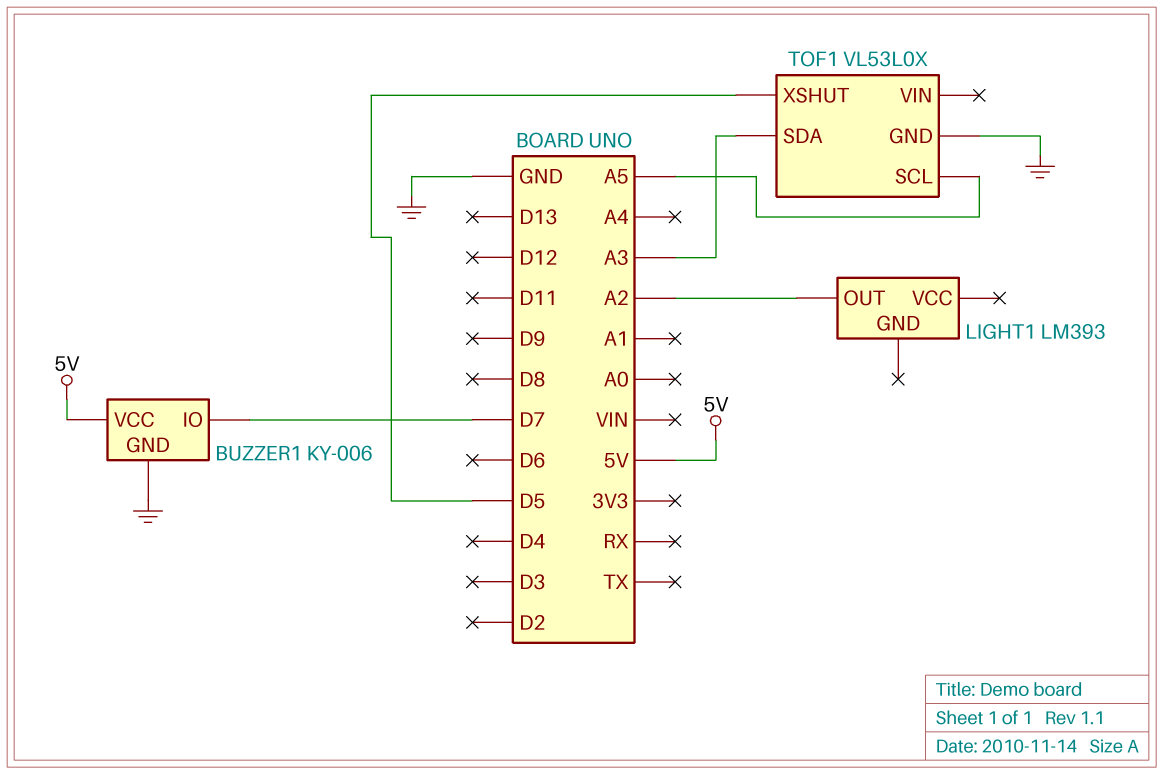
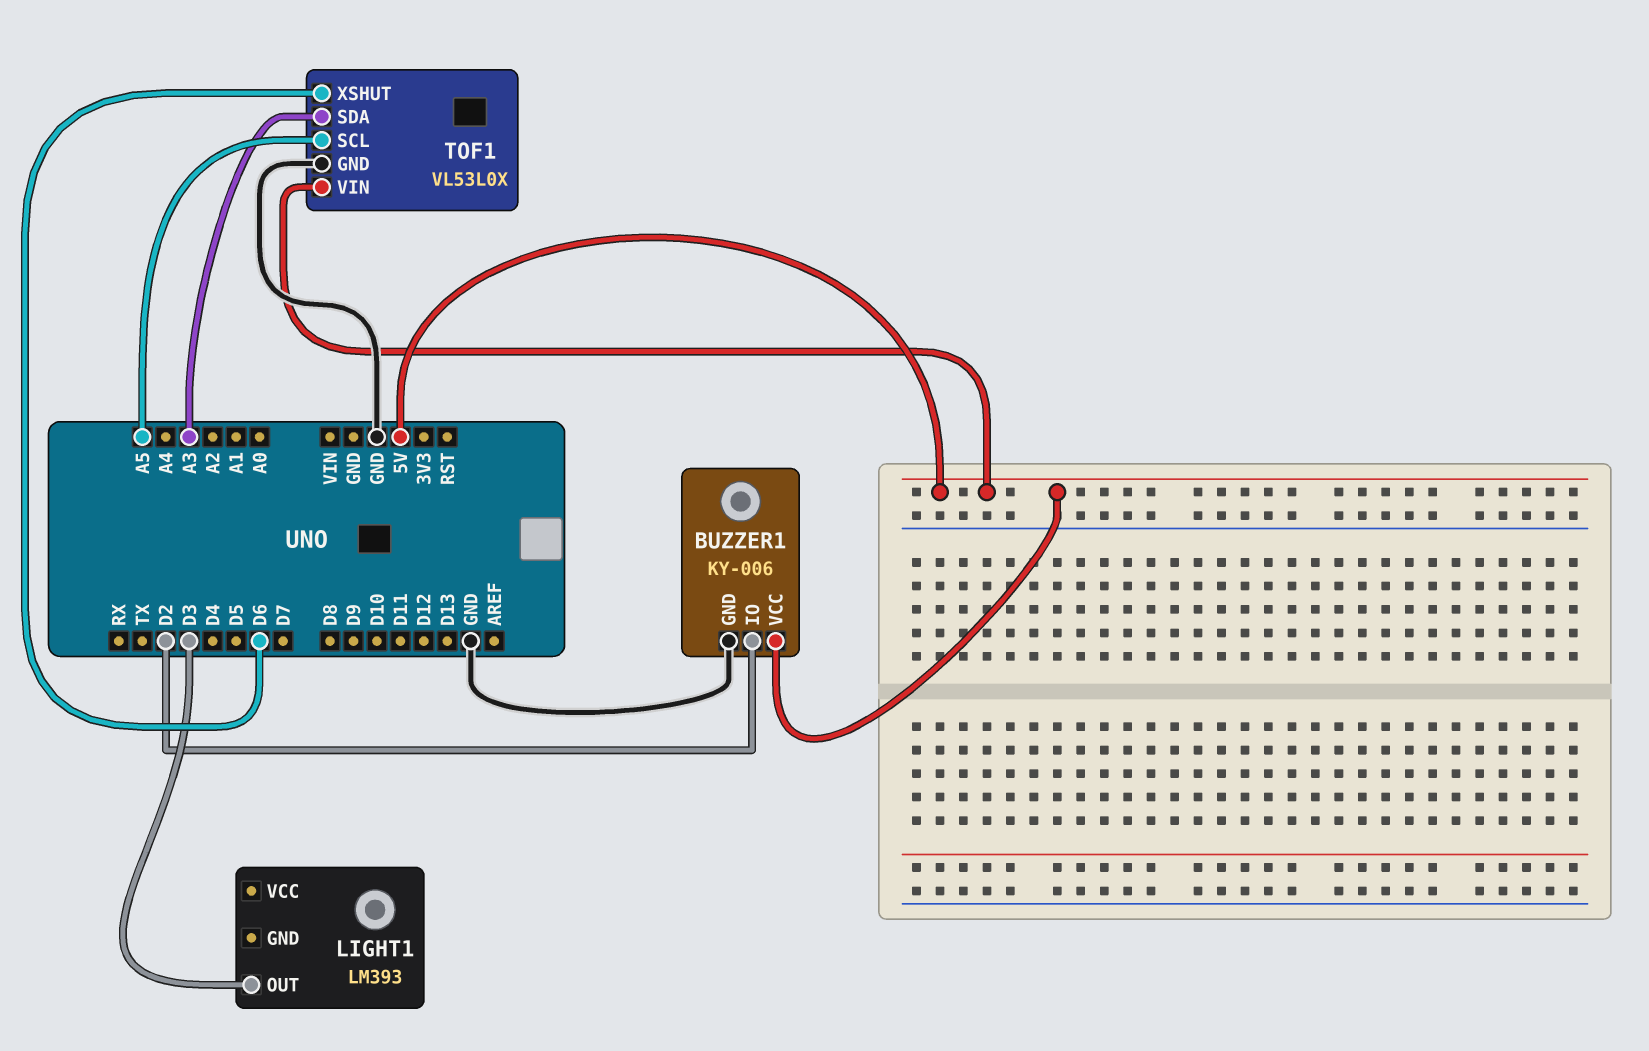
BUZZER1 pin IO: D7 -> D2
LIGHT1 pin OUT: A2 -> D3
TOF1 pin VIN: none -> 5V
TOF1 pin XSHUT: D5 -> D6

